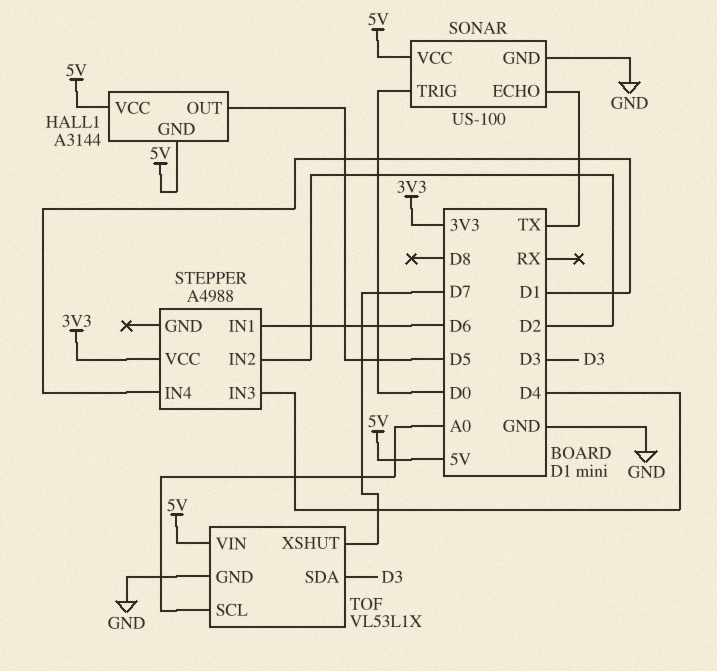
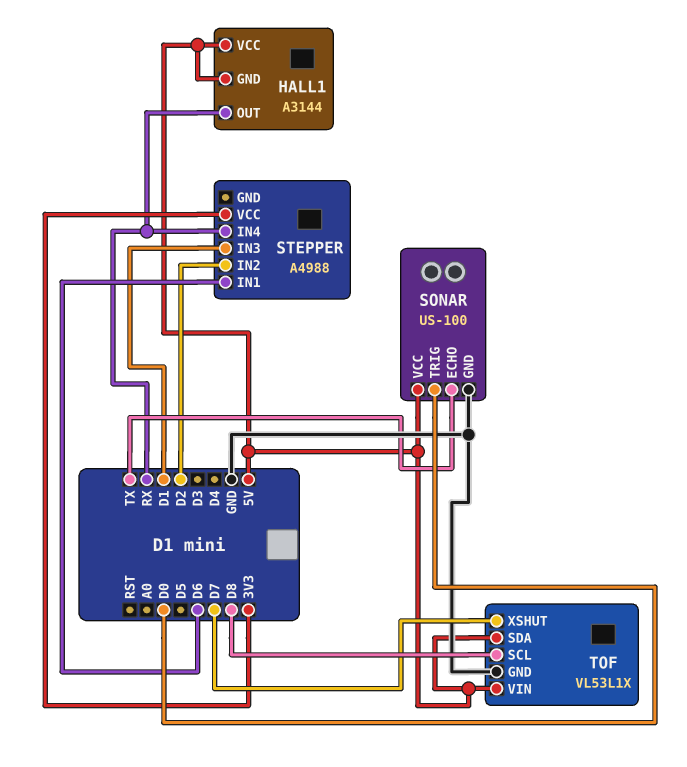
HALL1 pin OUT: D5 -> RX
STEPPER pin IN3: D4 -> D1
STEPPER pin IN4: D1 -> RX
TOF pin SCL: A0 -> D8
TOF pin SDA: D3 -> 5V

